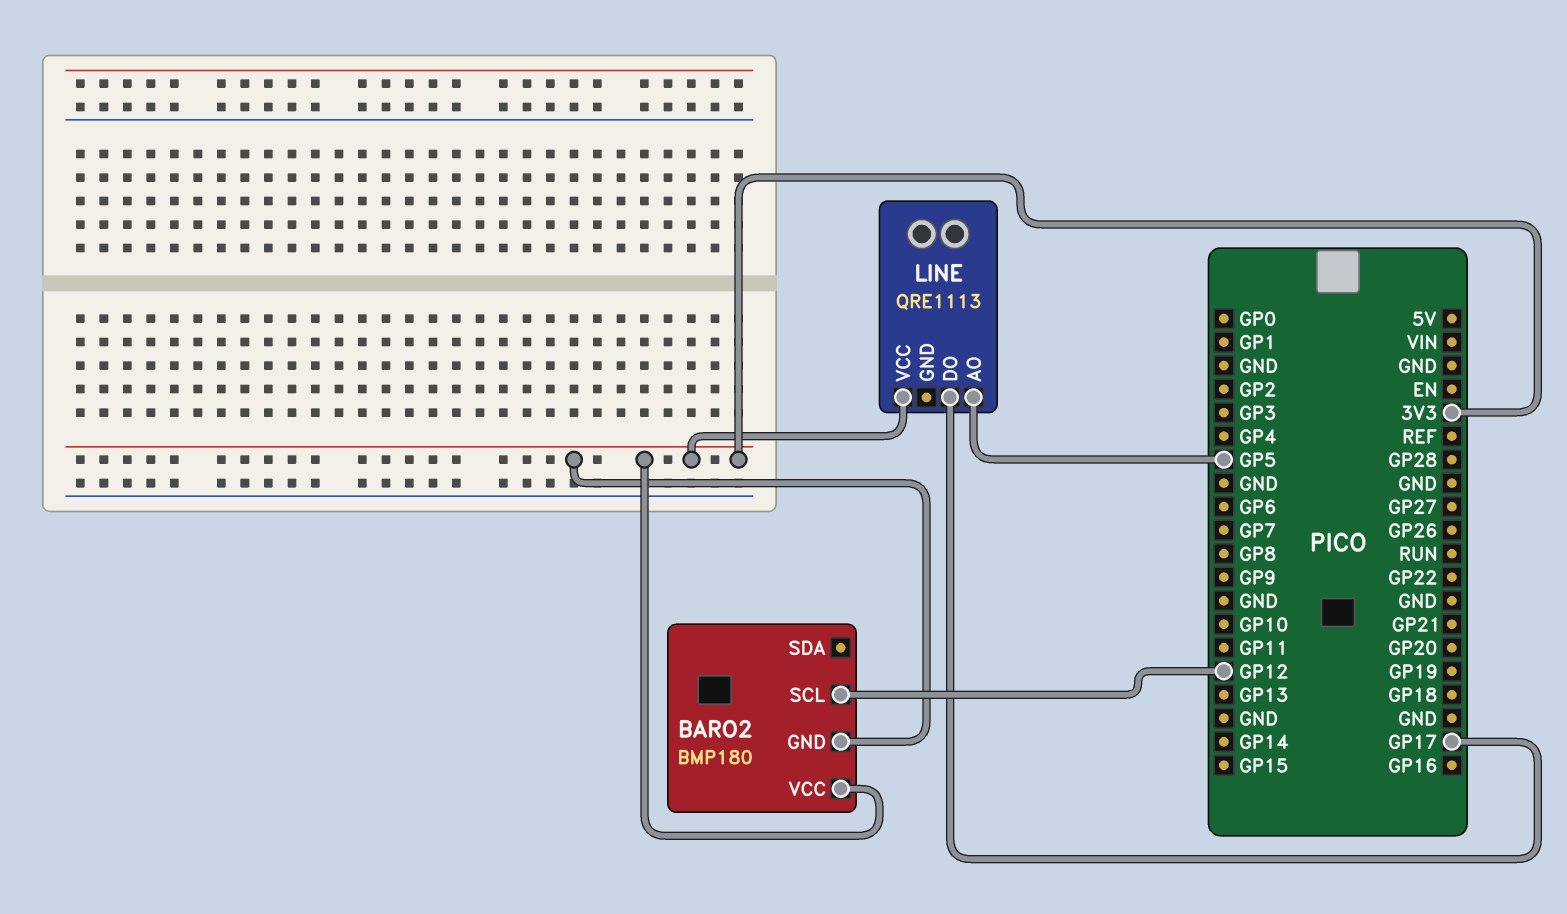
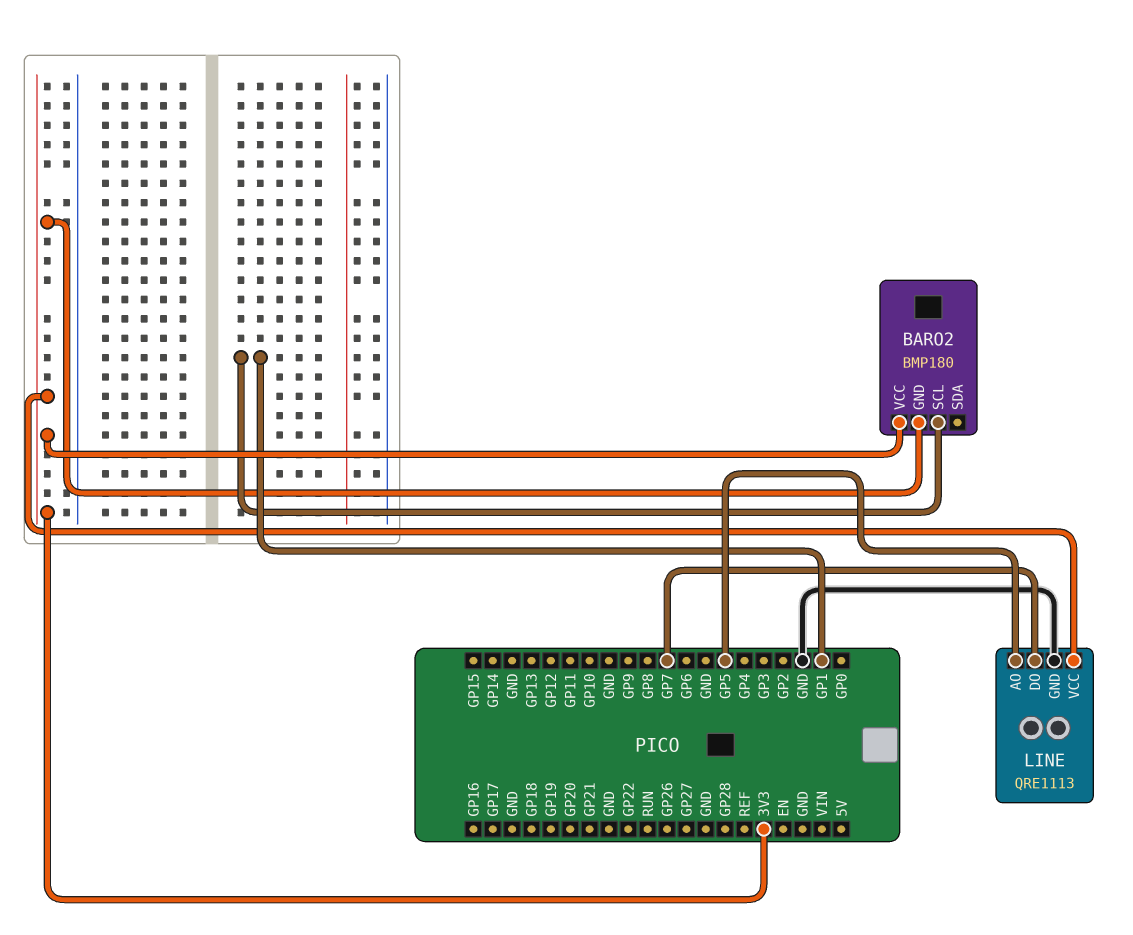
BARO2 pin SCL: GP12 -> GP1
LINE pin DO: GP17 -> GP7
LINE pin GND: none -> GND

